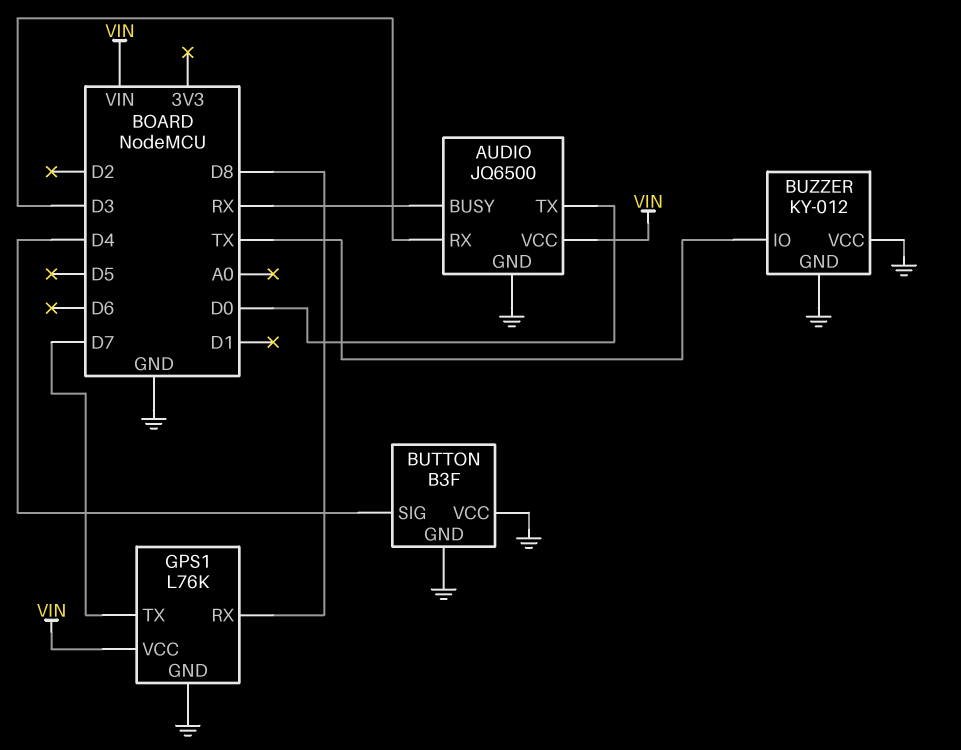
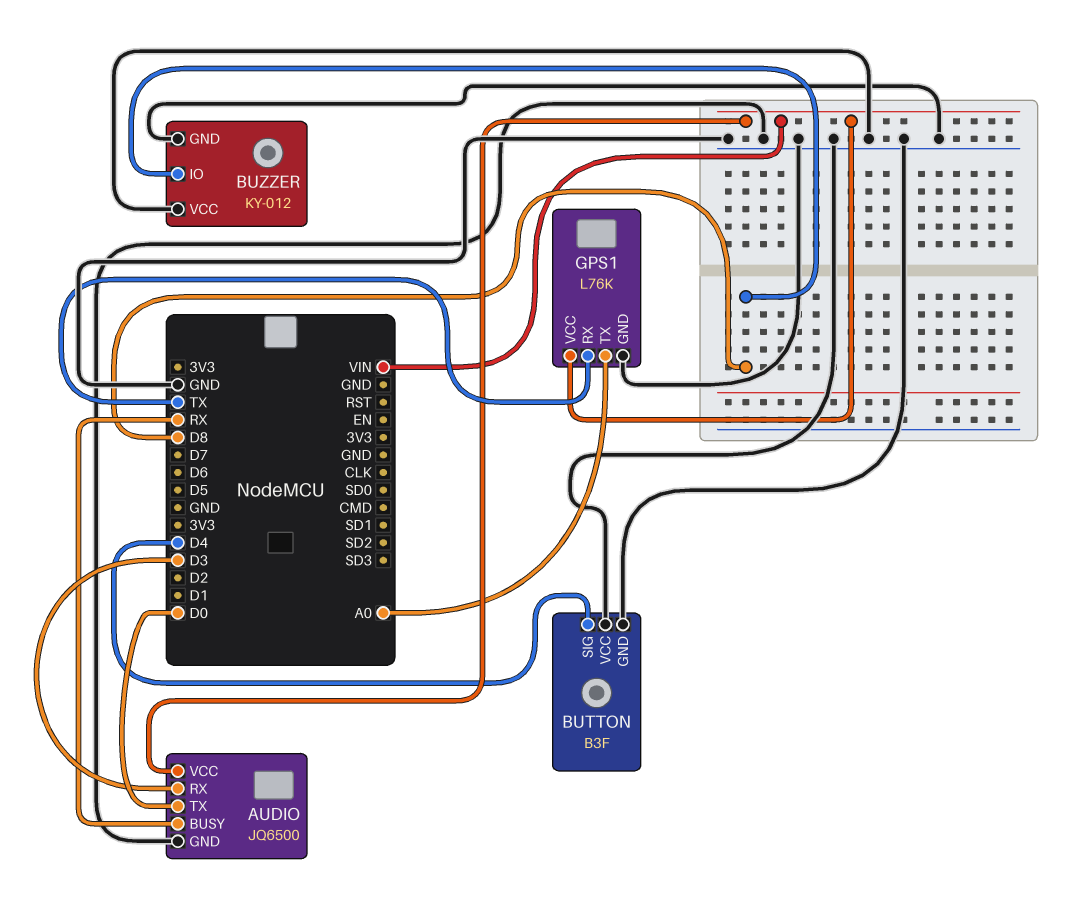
BUZZER pin IO: TX -> D8
GPS1 pin RX: D8 -> TX
GPS1 pin TX: D7 -> A0

